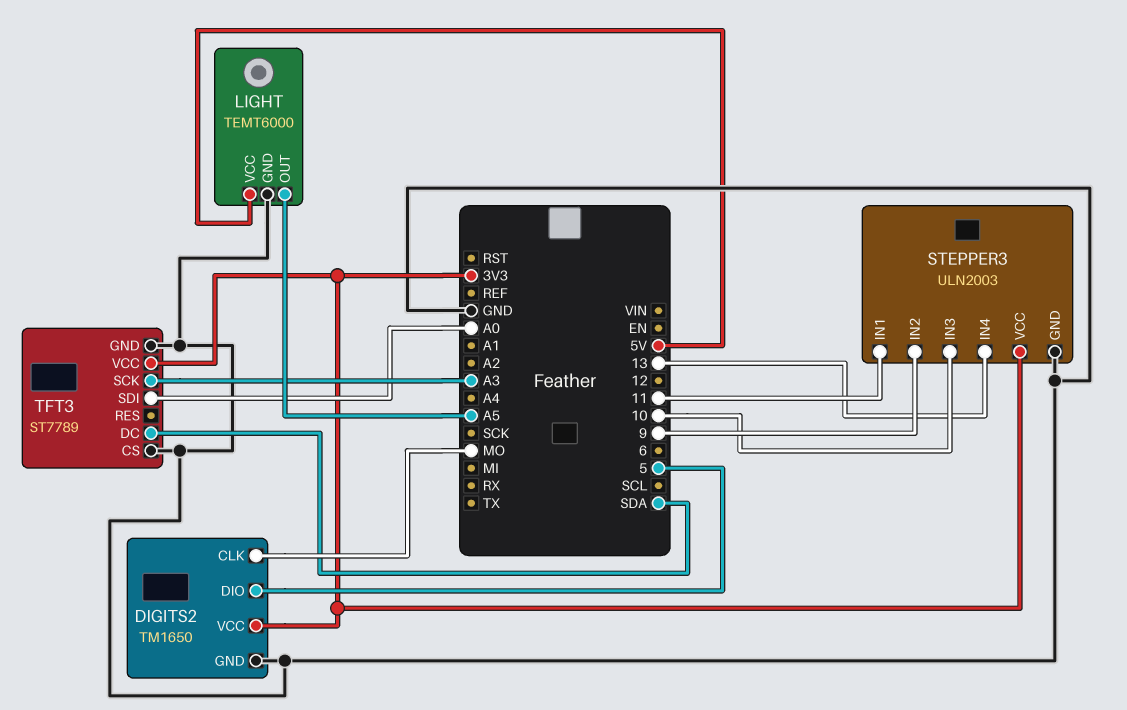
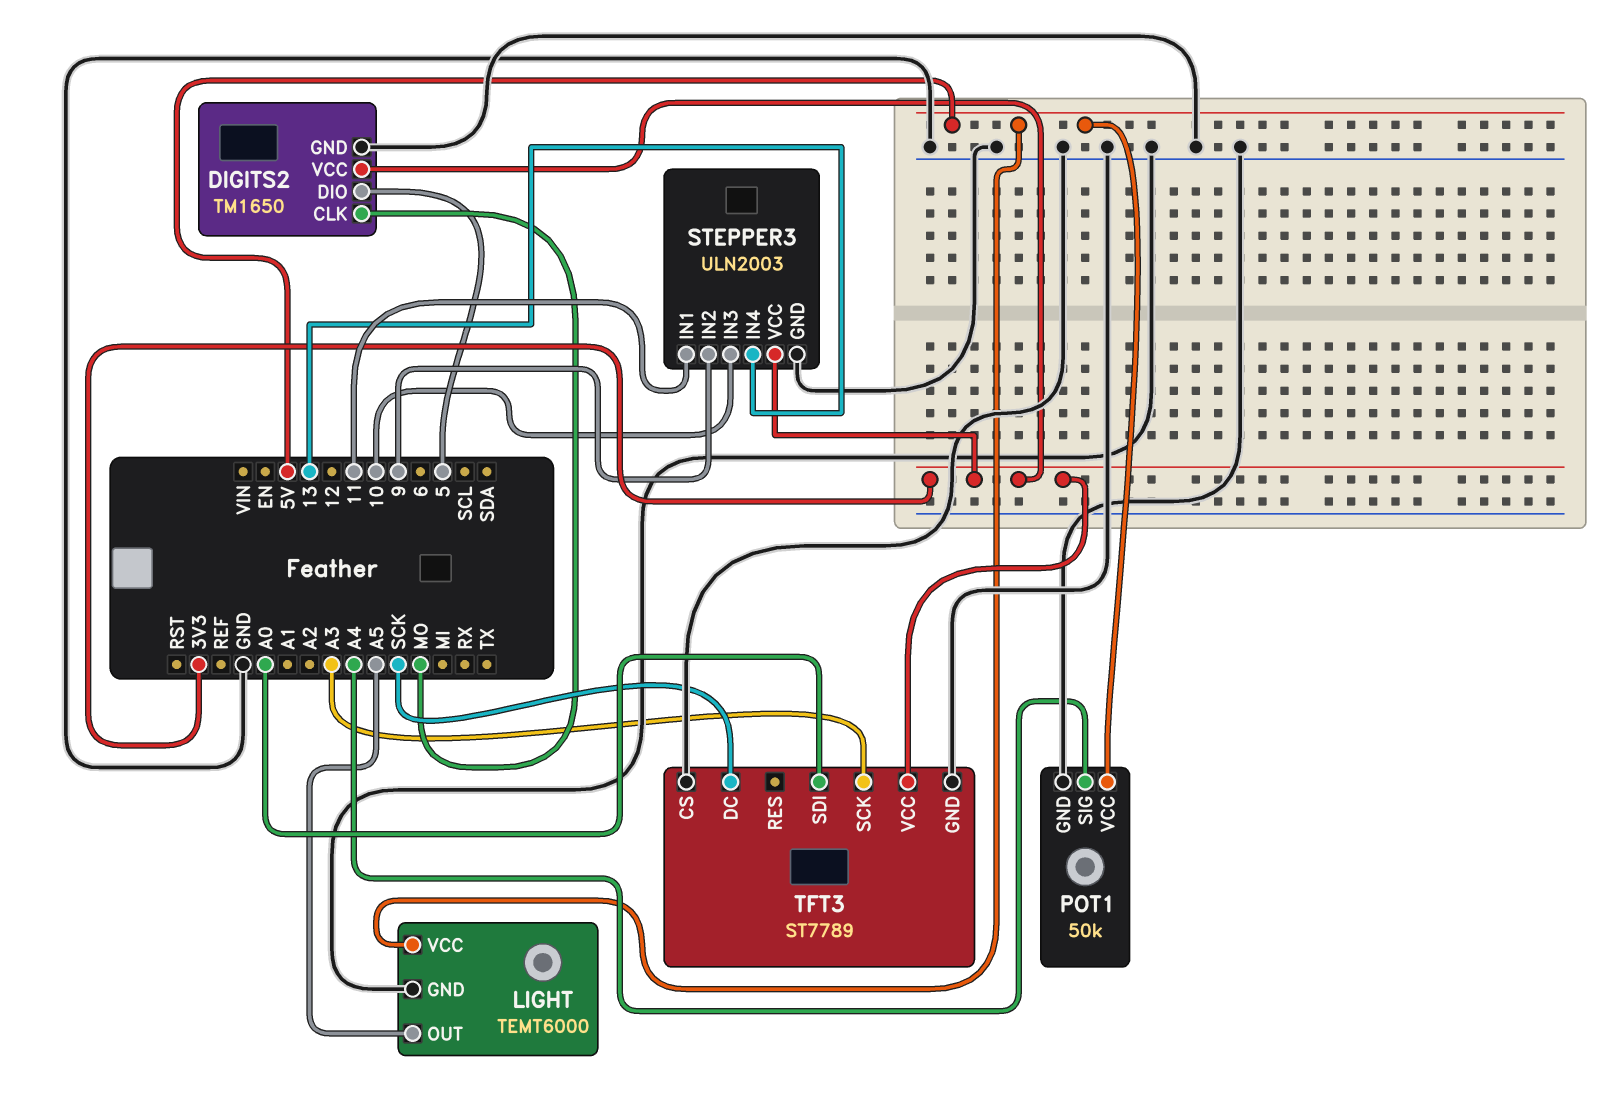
POT1: none -> 50k
POT1 pin GND: none -> GND
POT1 pin SIG: none -> A4
POT1 pin VCC: none -> 5V
TFT3 pin DC: SDA -> SCK

